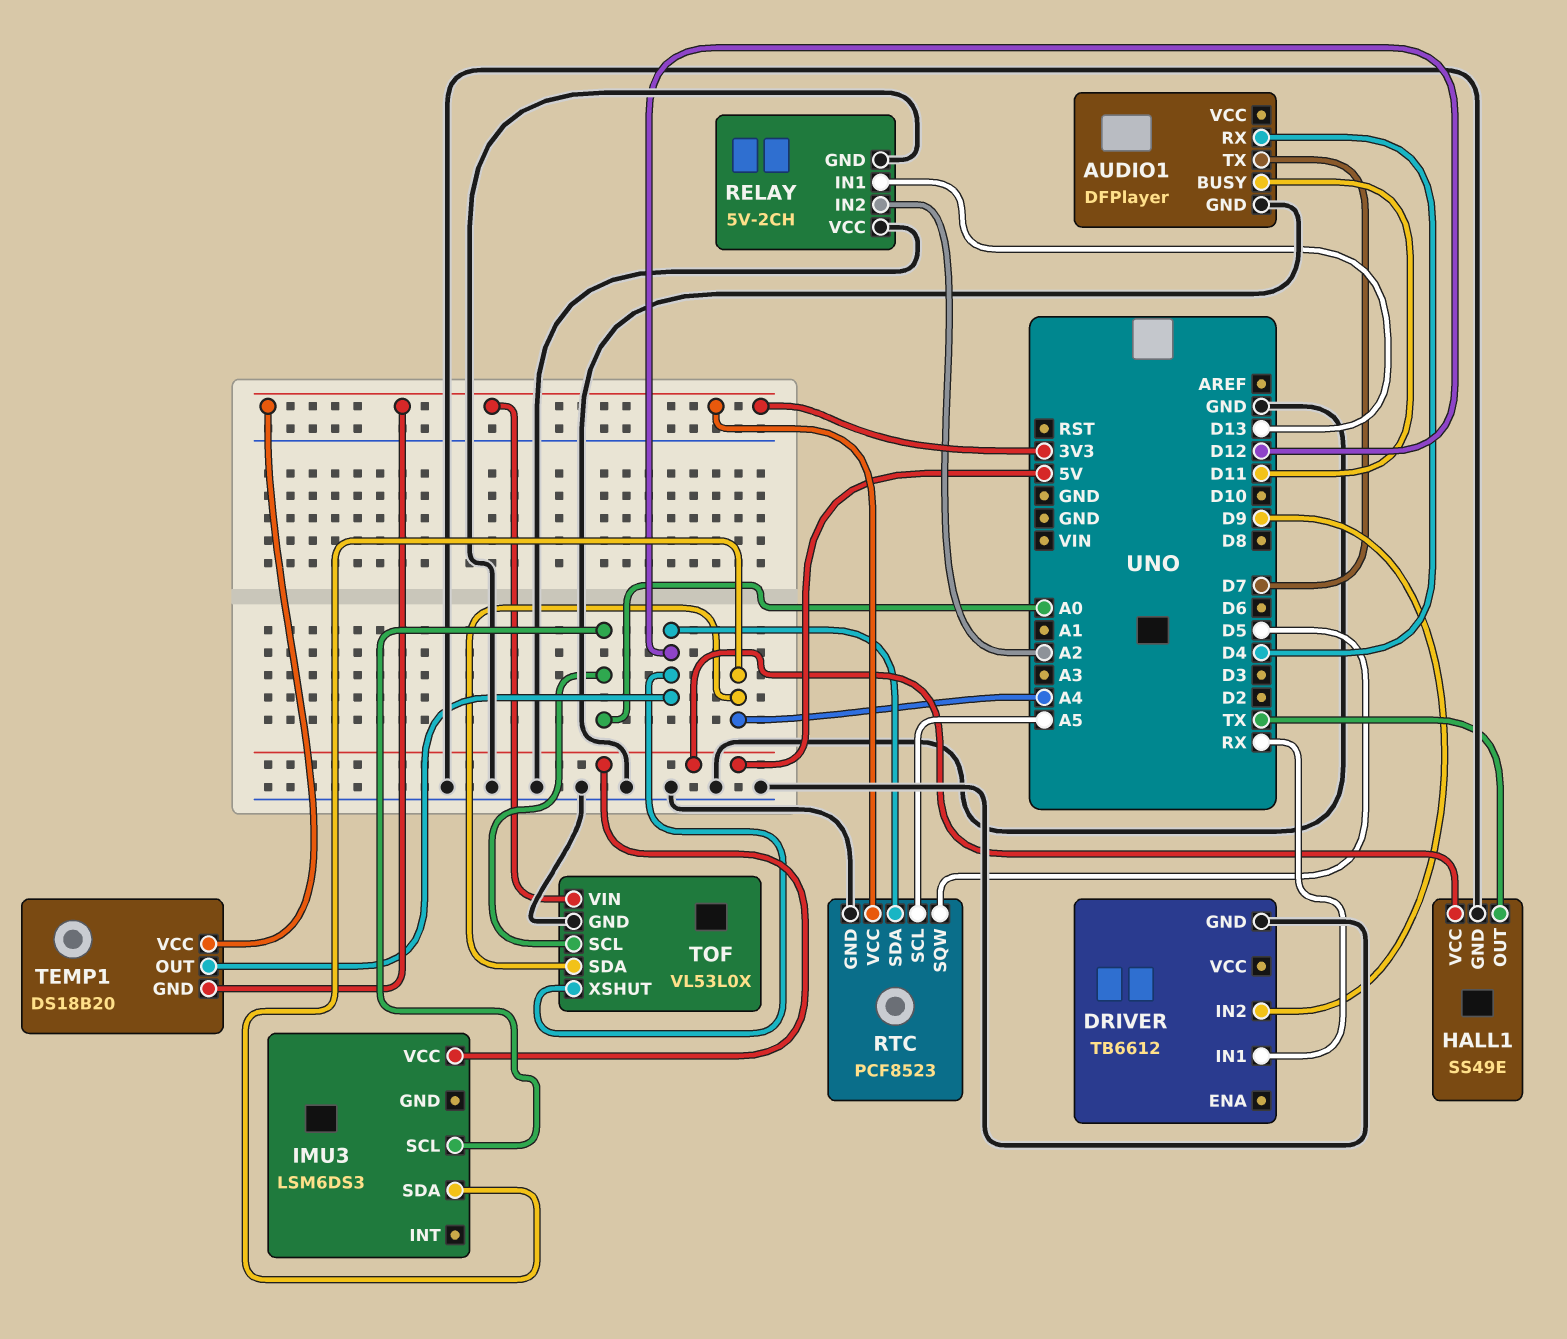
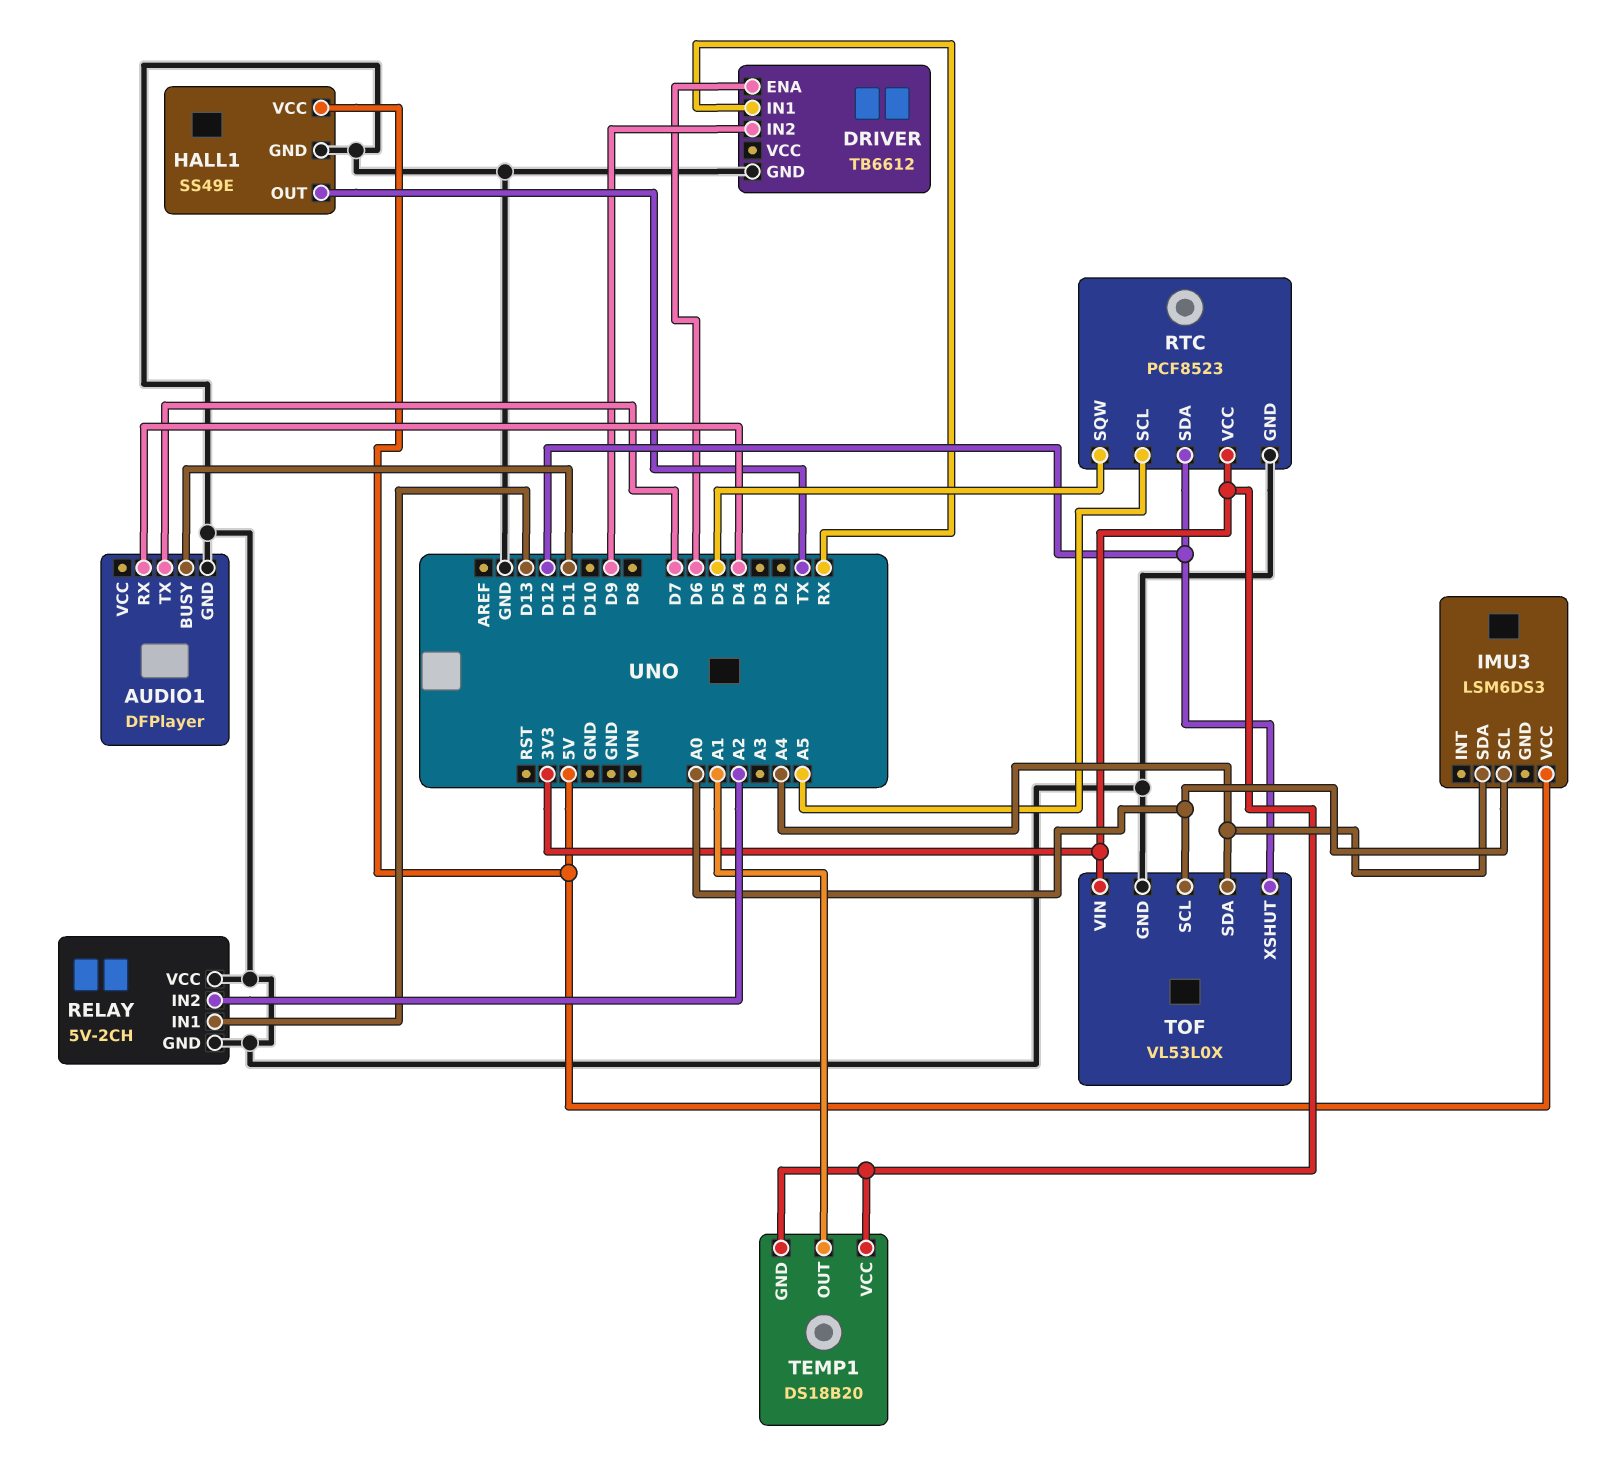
DRIVER pin ENA: none -> D6
TEMP1 pin OUT: D12 -> A1

